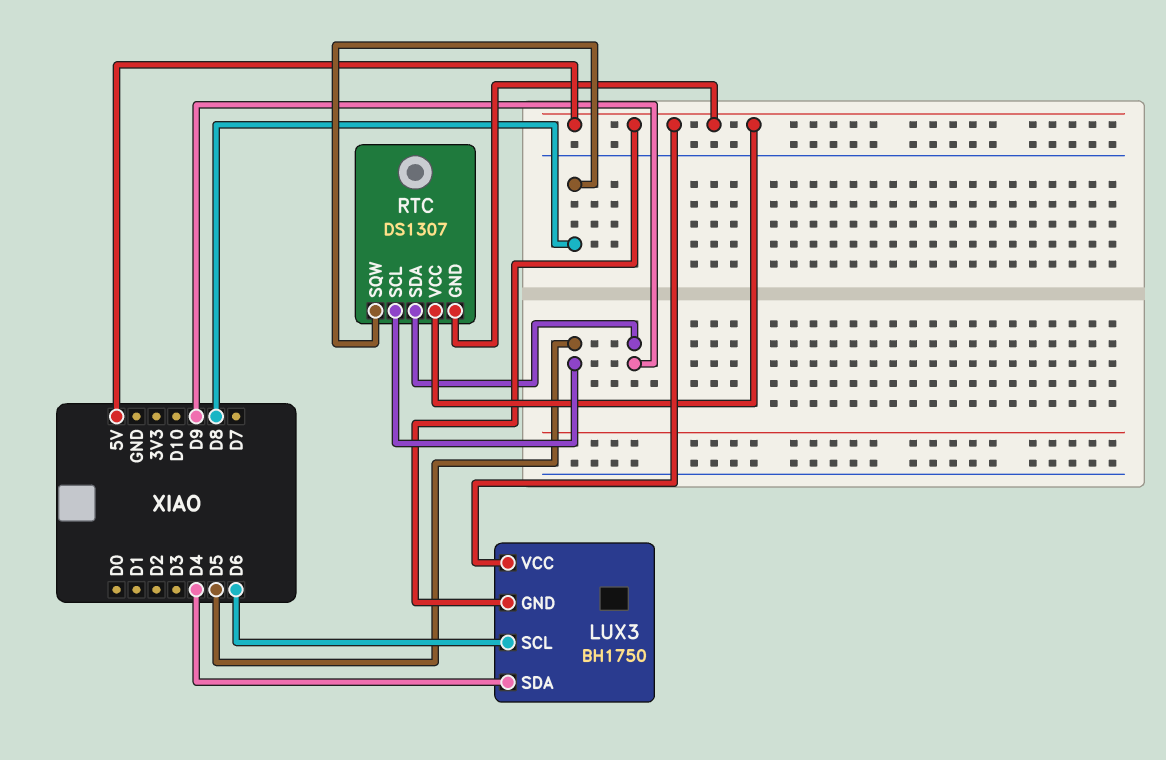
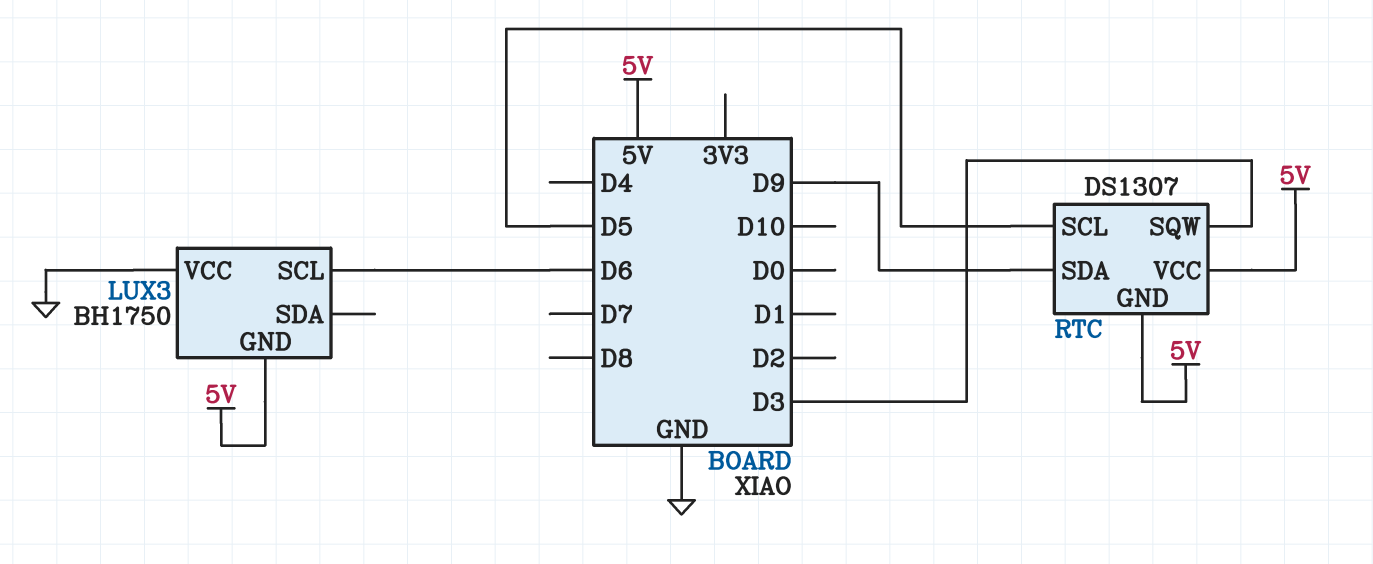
LUX3 pin SDA: D4 -> none
LUX3 pin VCC: 5V -> GND
RTC pin SQW: D8 -> D3

